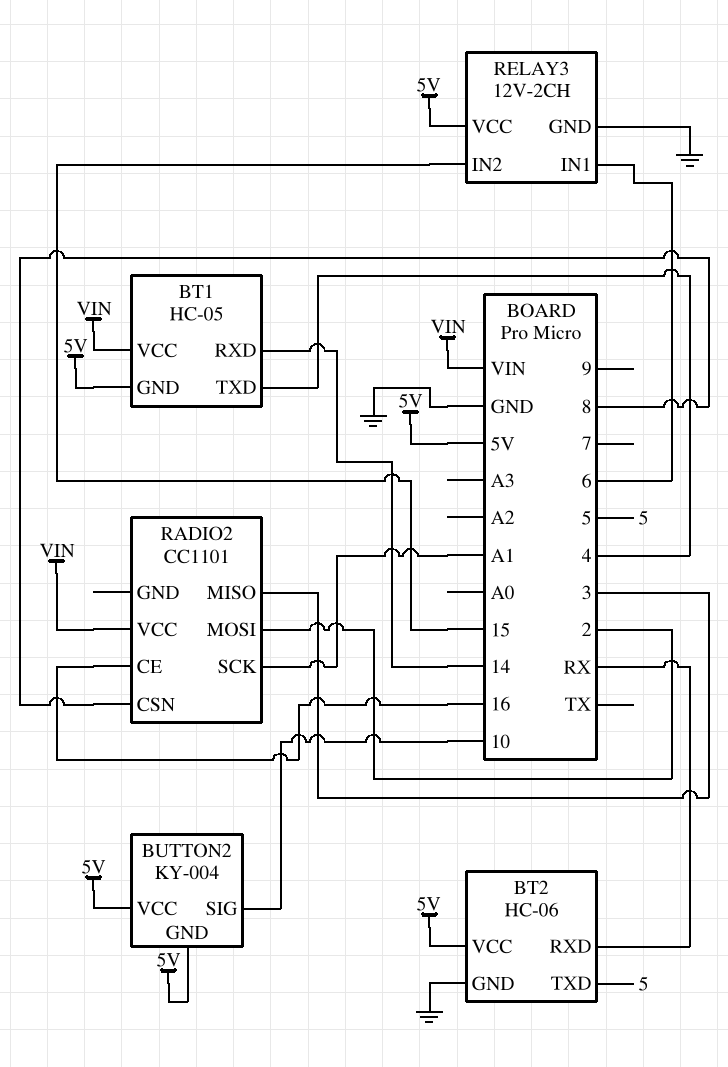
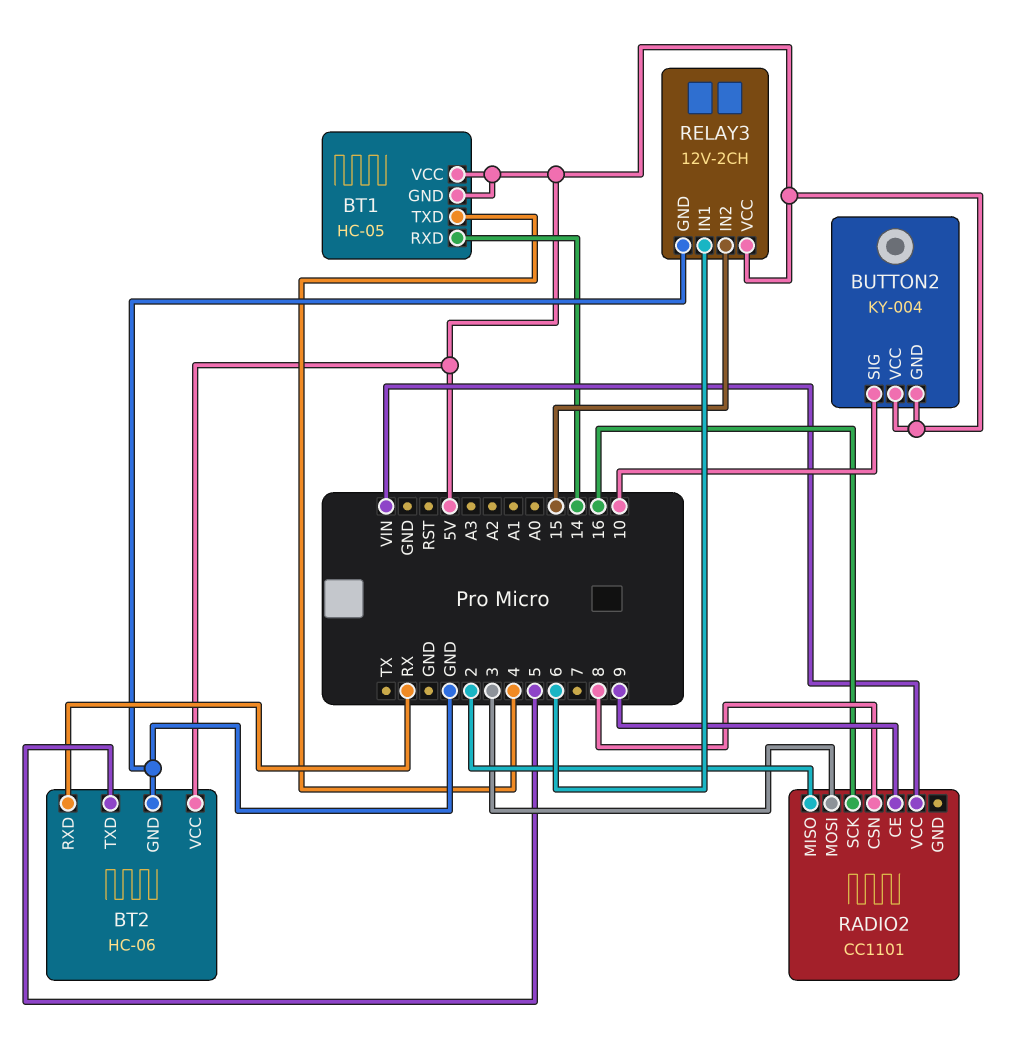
BT1 pin VCC: VIN -> 5V
RADIO2 pin CE: 16 -> 9
RADIO2 pin MISO: 3 -> 2
RADIO2 pin MOSI: 2 -> 3
RADIO2 pin SCK: A1 -> 16

